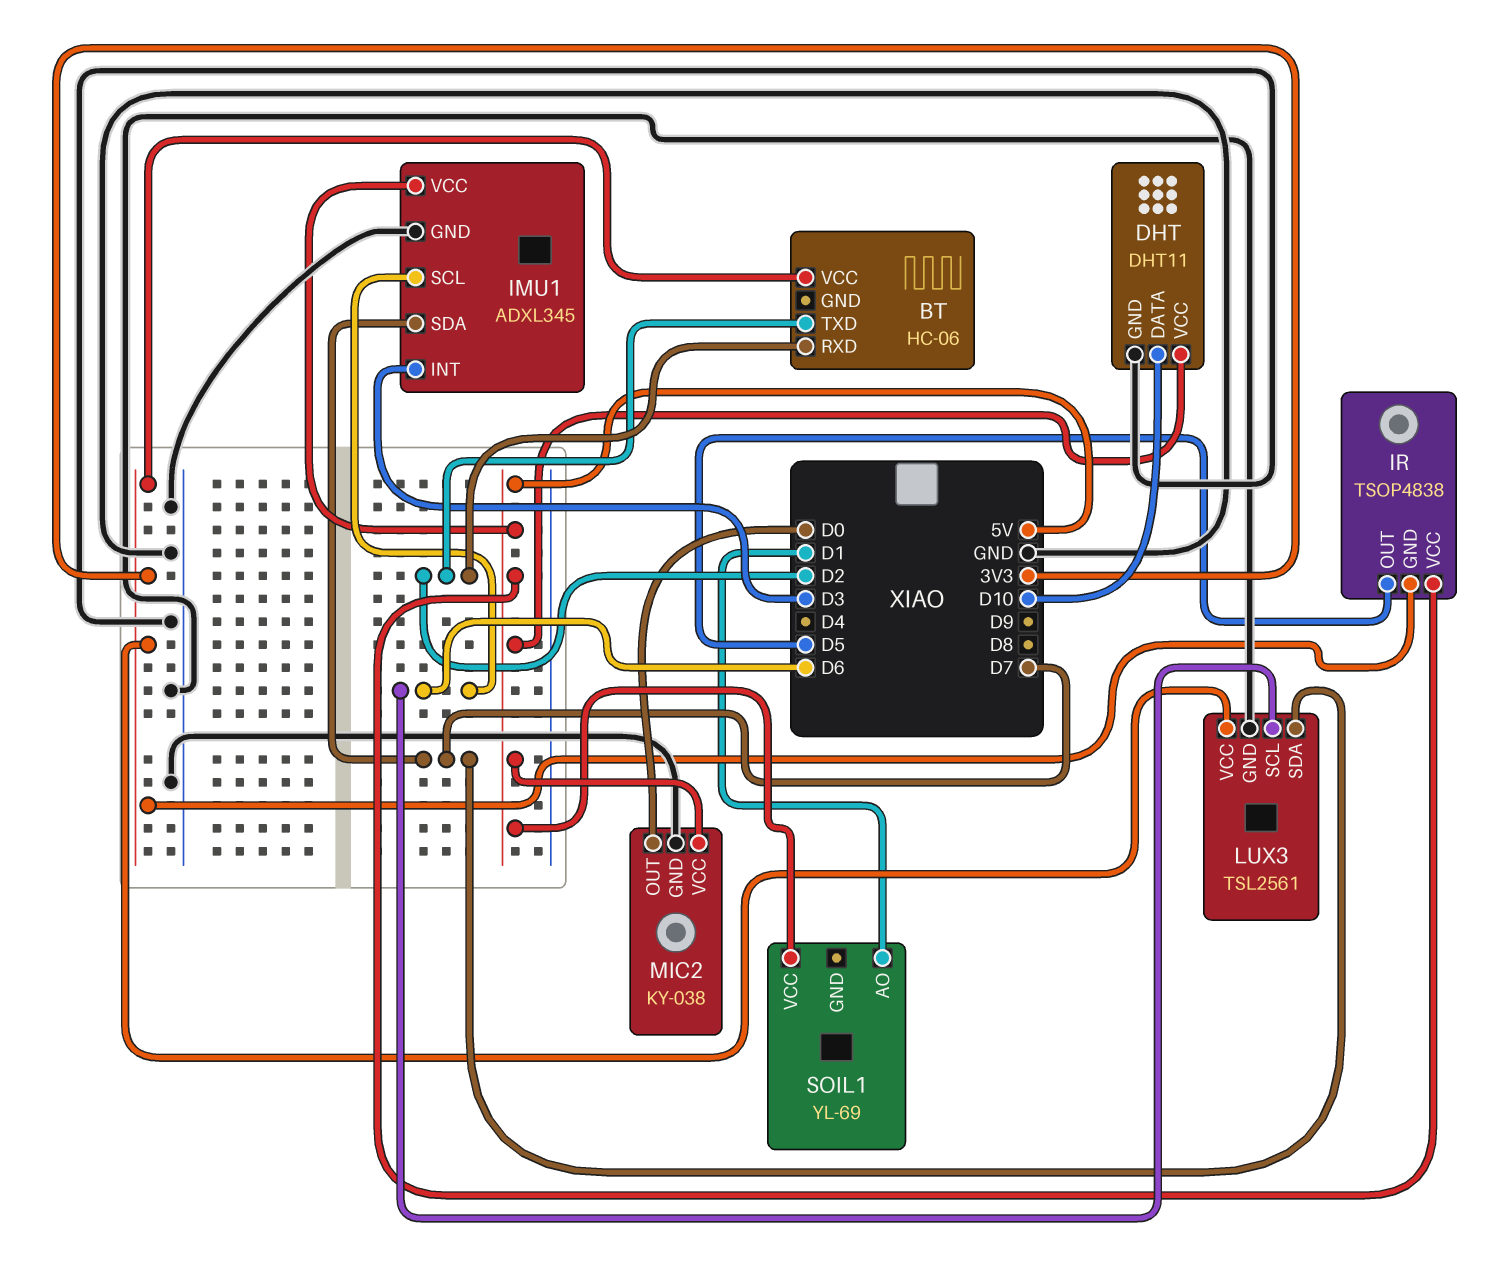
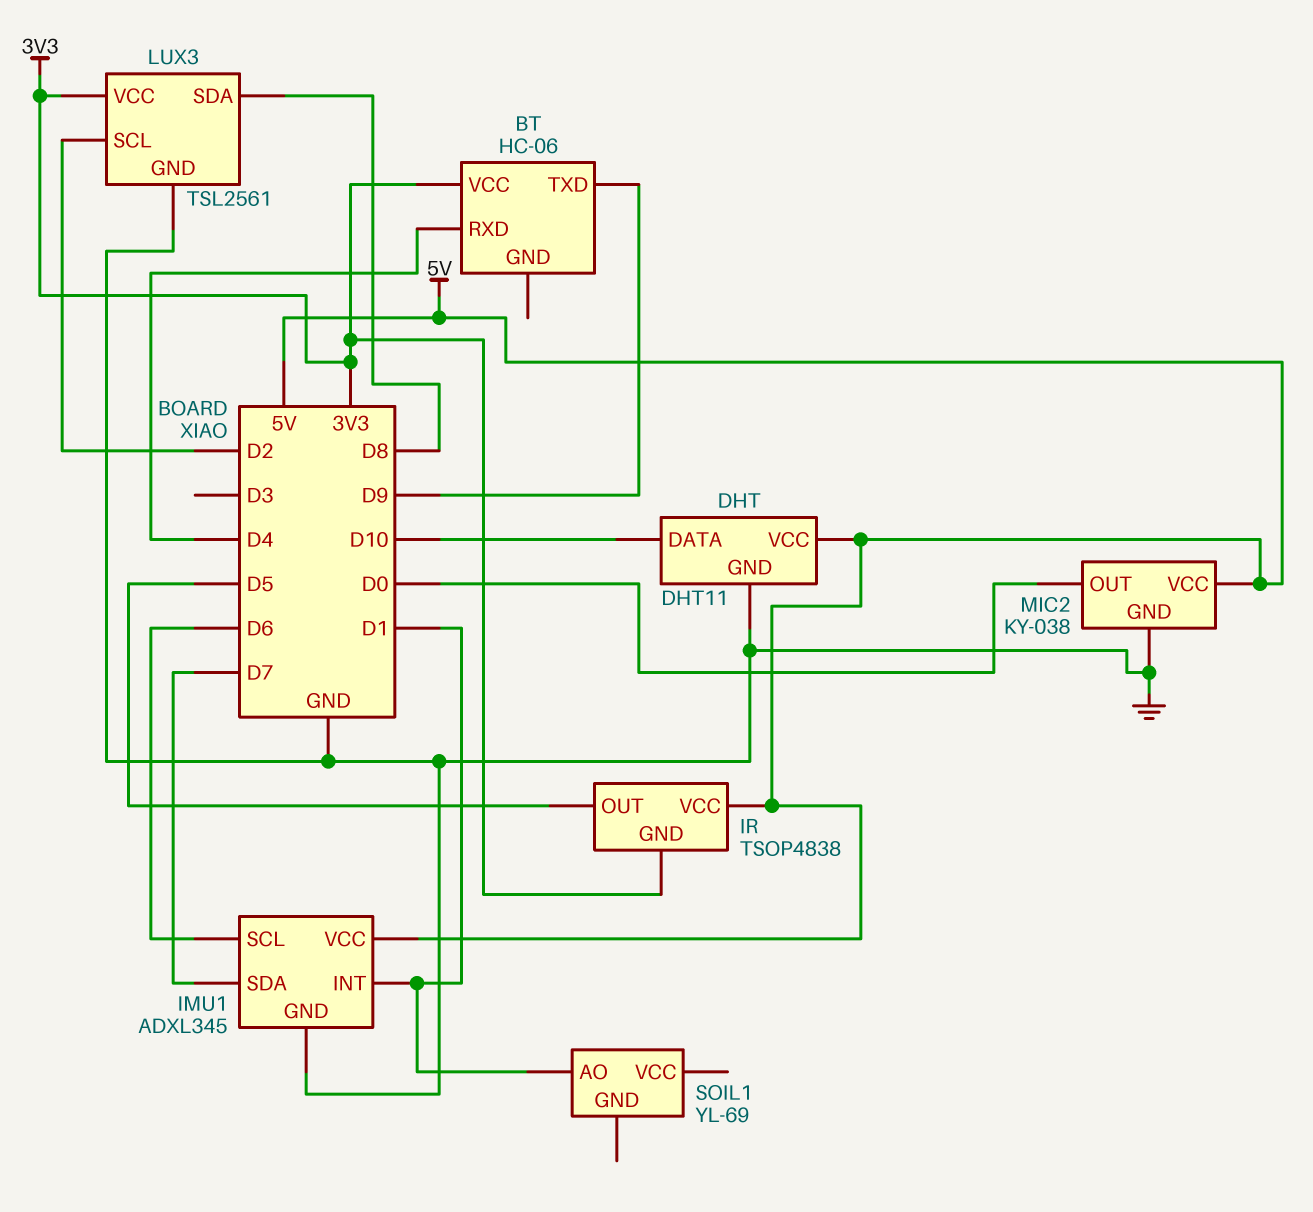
BT pin RXD: D2 -> D4
BT pin TXD: D2 -> D9
IMU1 pin INT: D3 -> D1
LUX3 pin SCL: D6 -> D2
LUX3 pin SDA: D7 -> D8
SOIL1 pin VCC: 5V -> none

